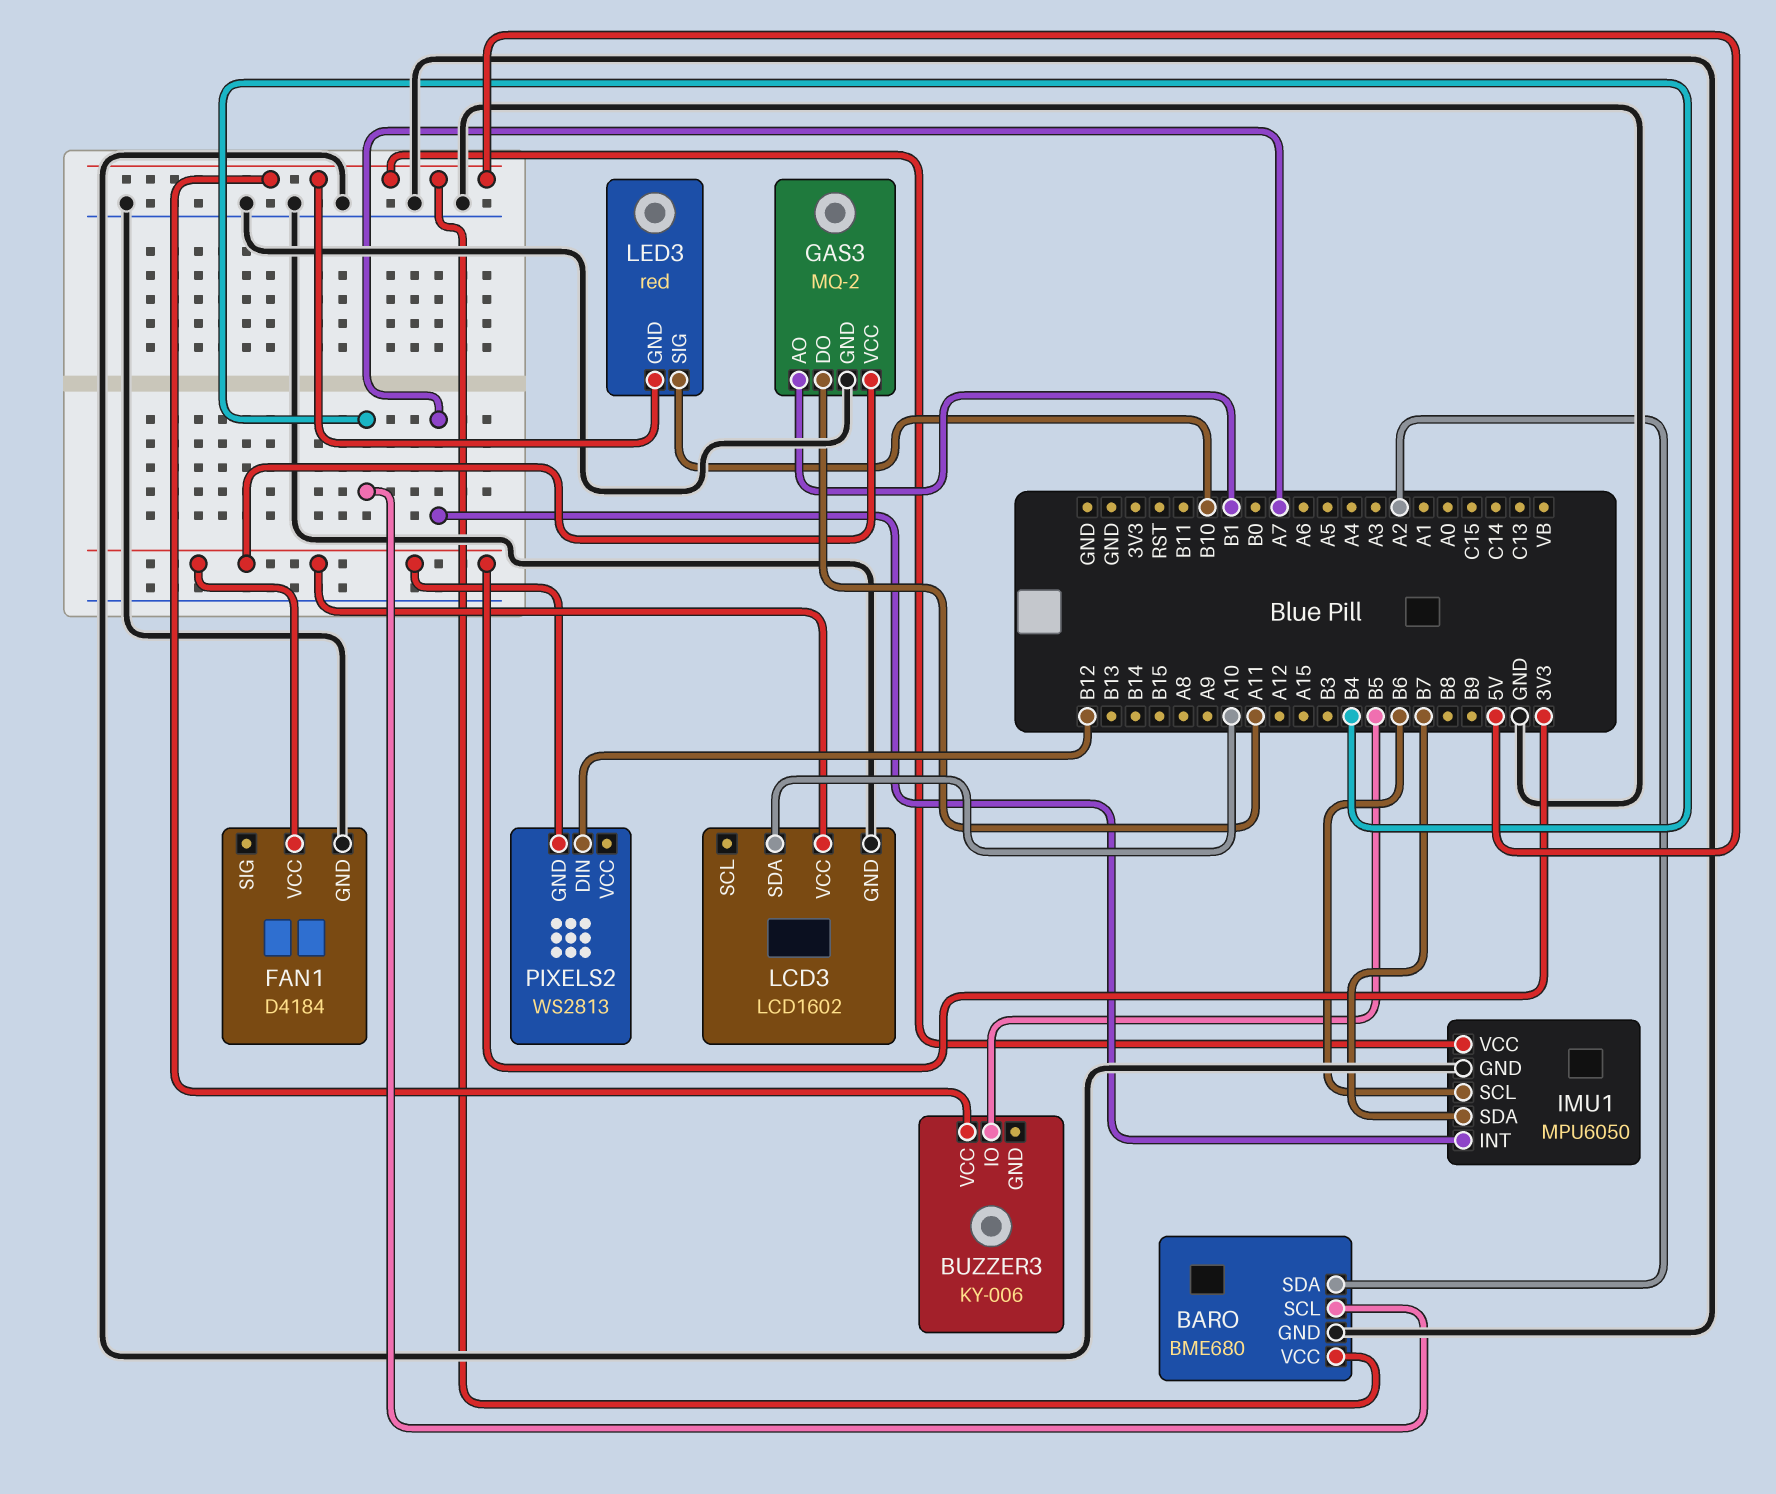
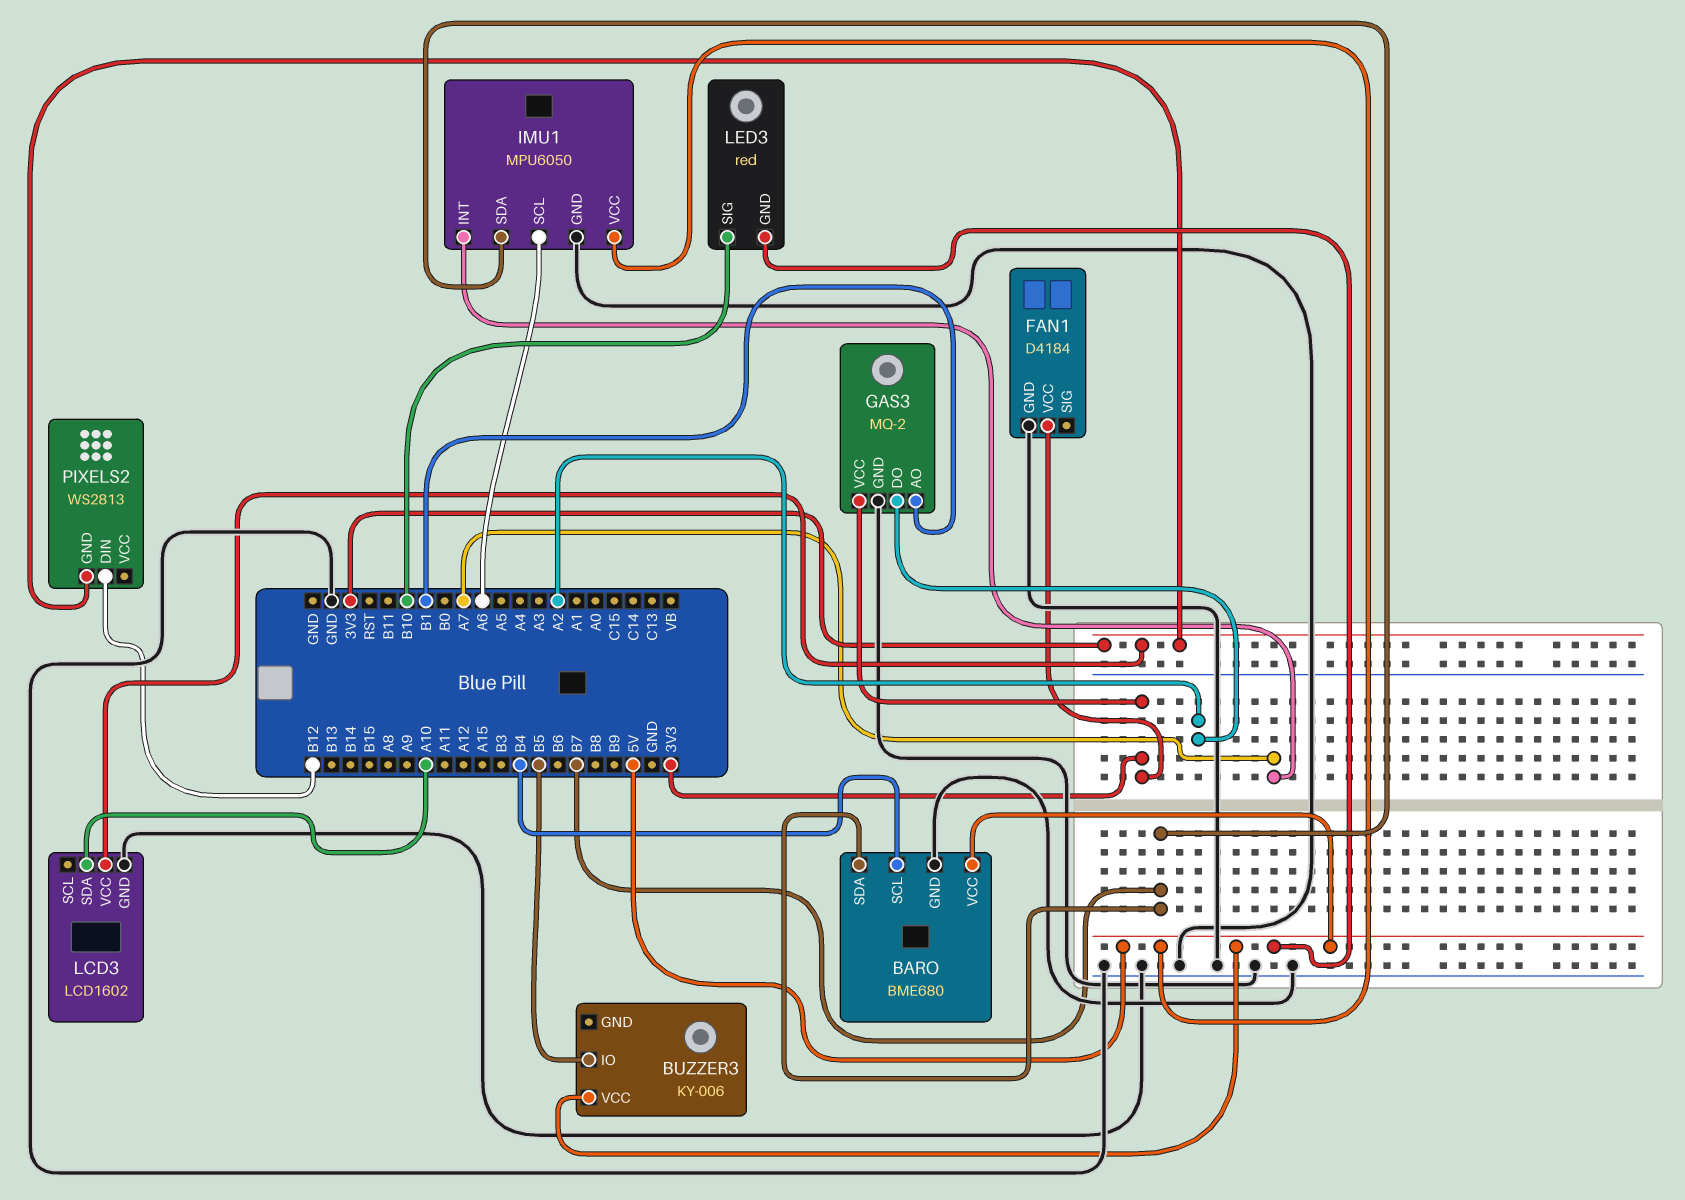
BARO pin SDA: A2 -> B7
GAS3 pin DO: A11 -> A2
IMU1 pin SCL: B6 -> A6

